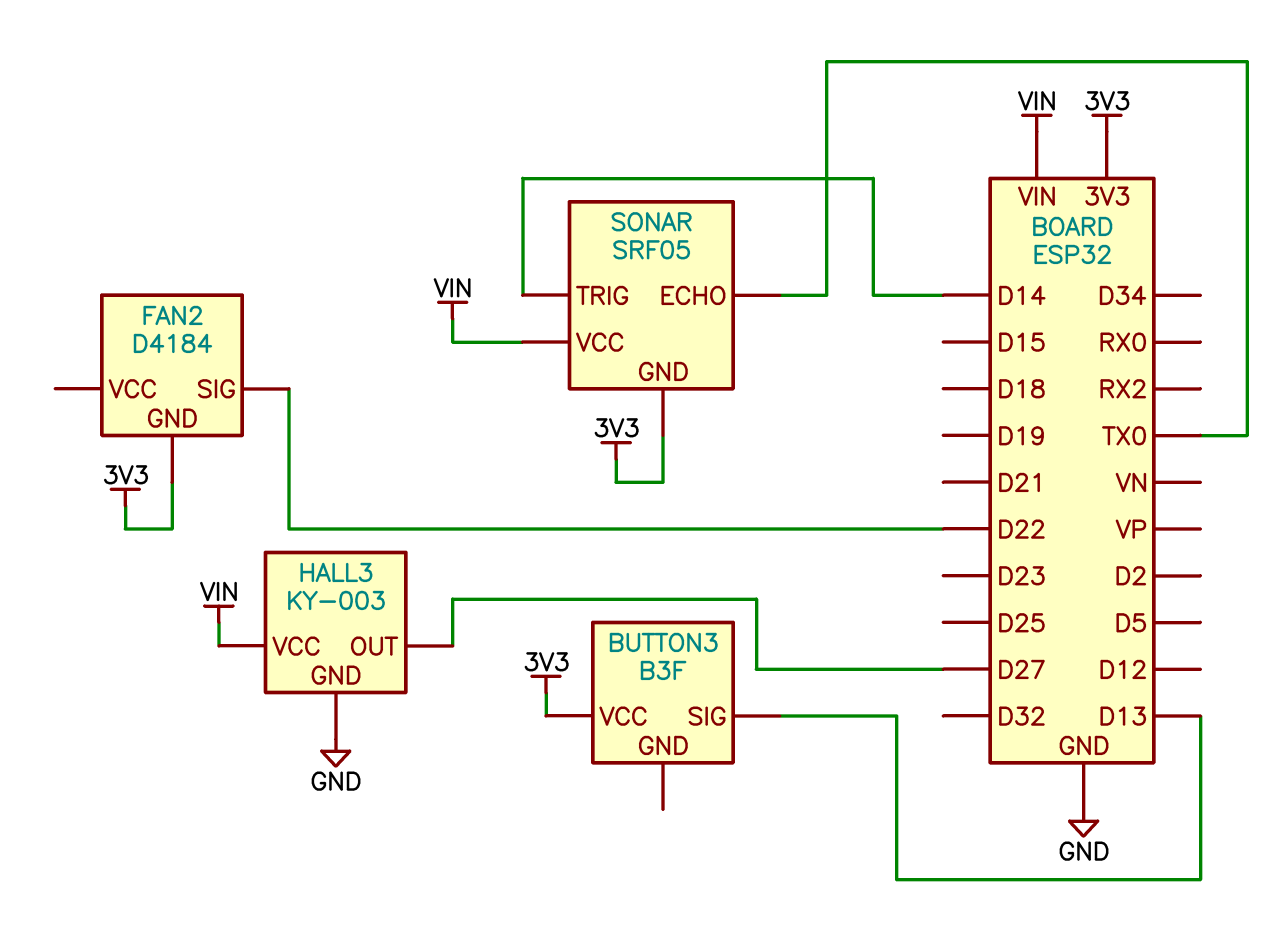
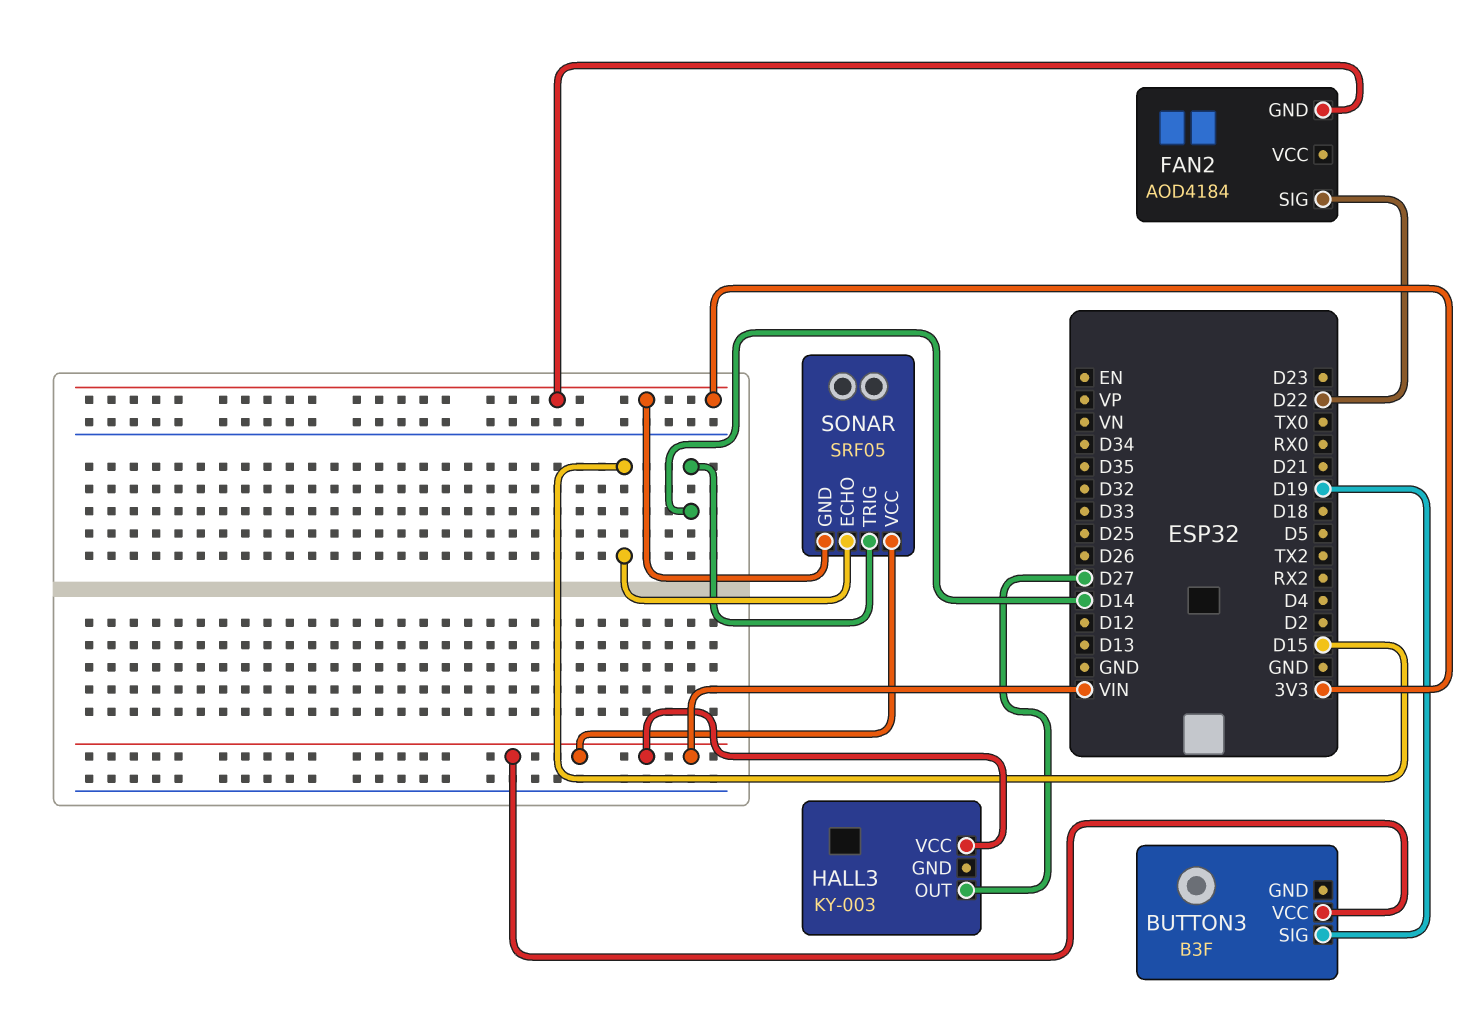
BUTTON3 pin SIG: D13 -> D19
BUTTON3 pin VCC: 3V3 -> VIN
FAN2: D4184 -> AOD4184
HALL3 pin GND: GND -> none
SONAR pin ECHO: TX0 -> D15

